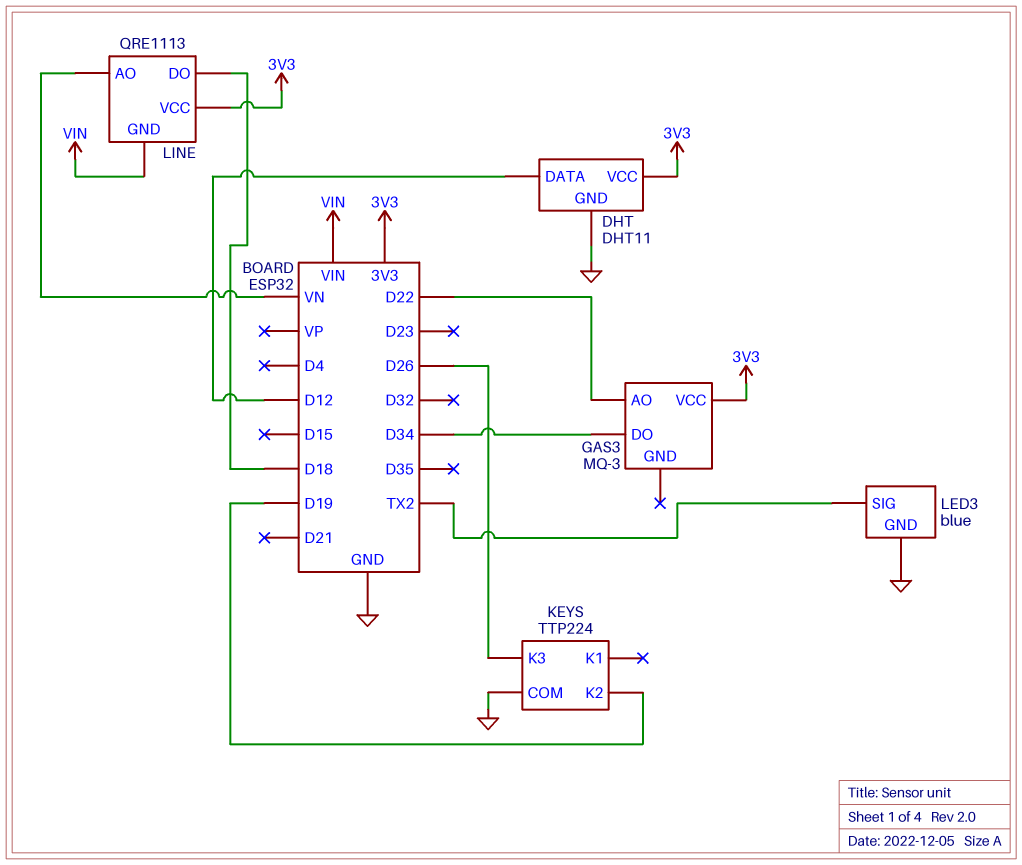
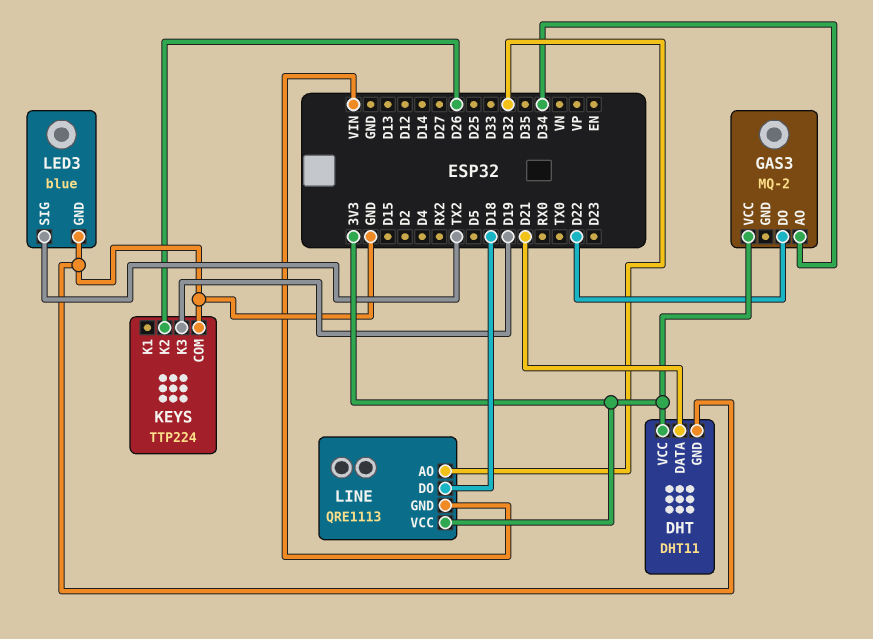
DHT pin DATA: D12 -> D21
GAS3: MQ-3 -> MQ-2
GAS3 pin AO: D22 -> D34
GAS3 pin DO: D34 -> D22
KEYS pin K2: D19 -> D26
KEYS pin K3: D26 -> D19
LINE pin AO: VN -> D32

